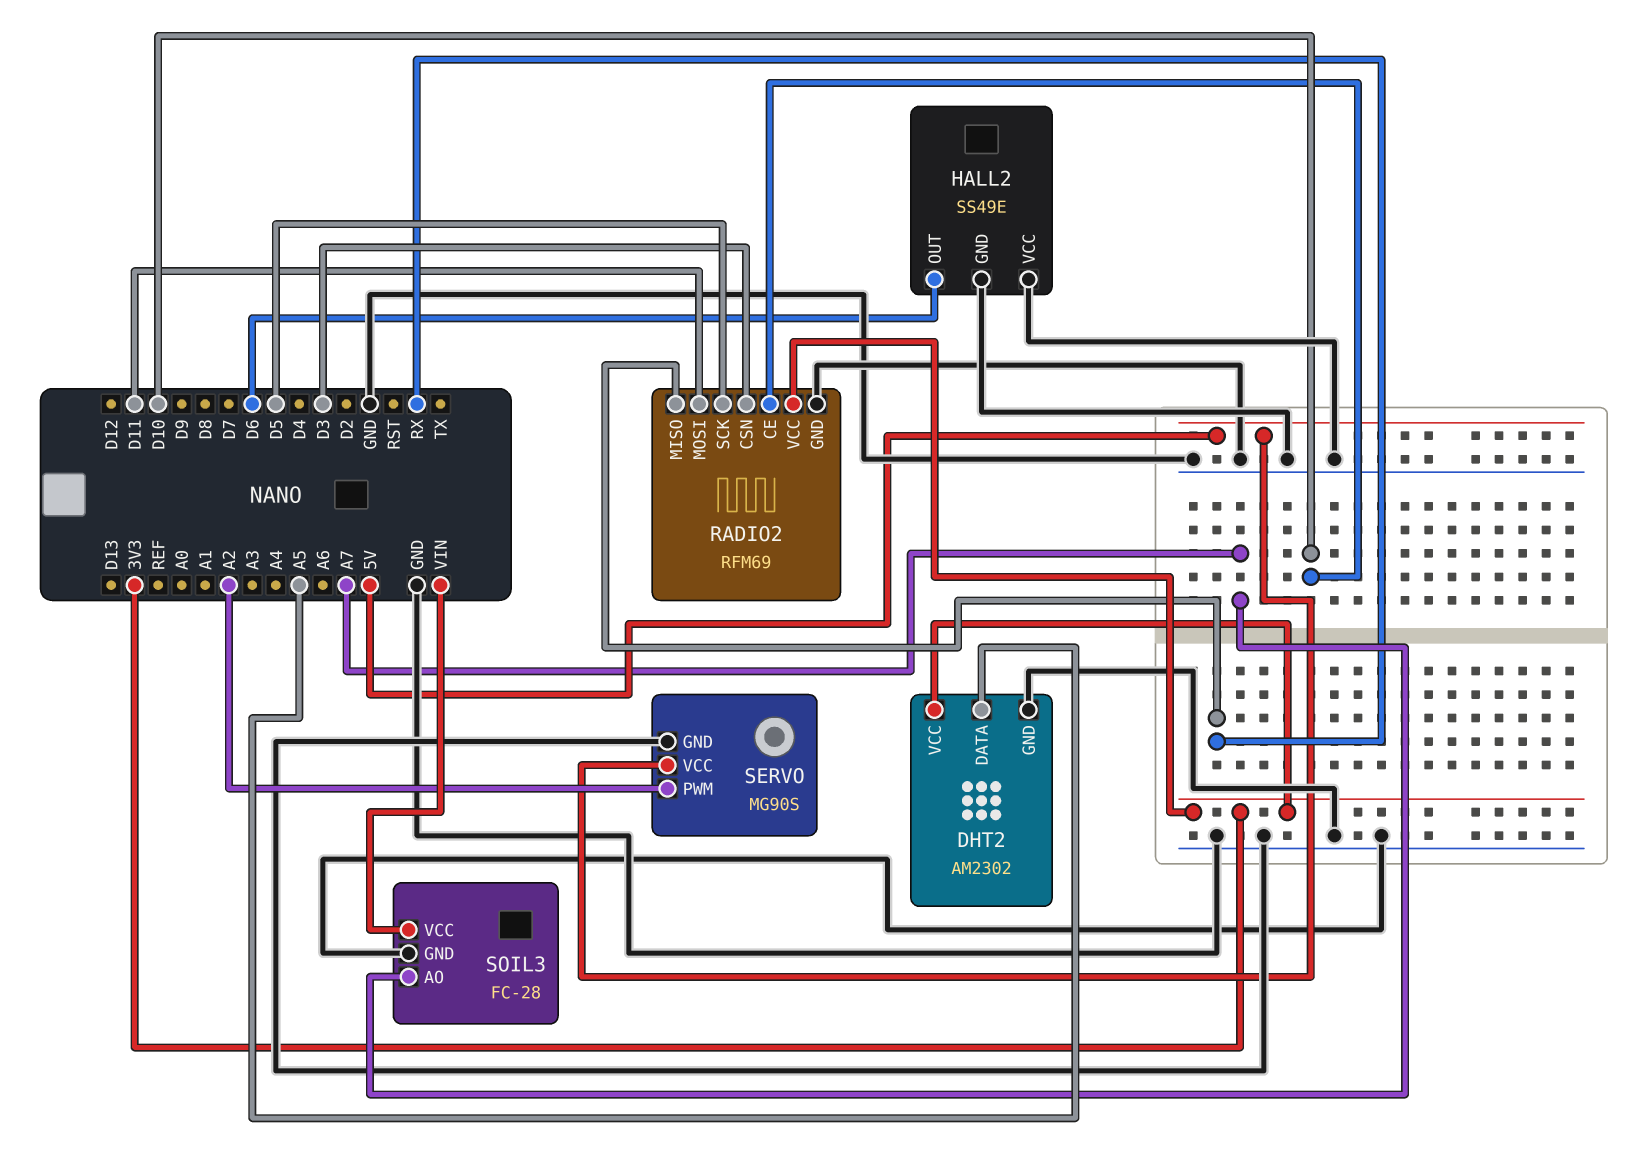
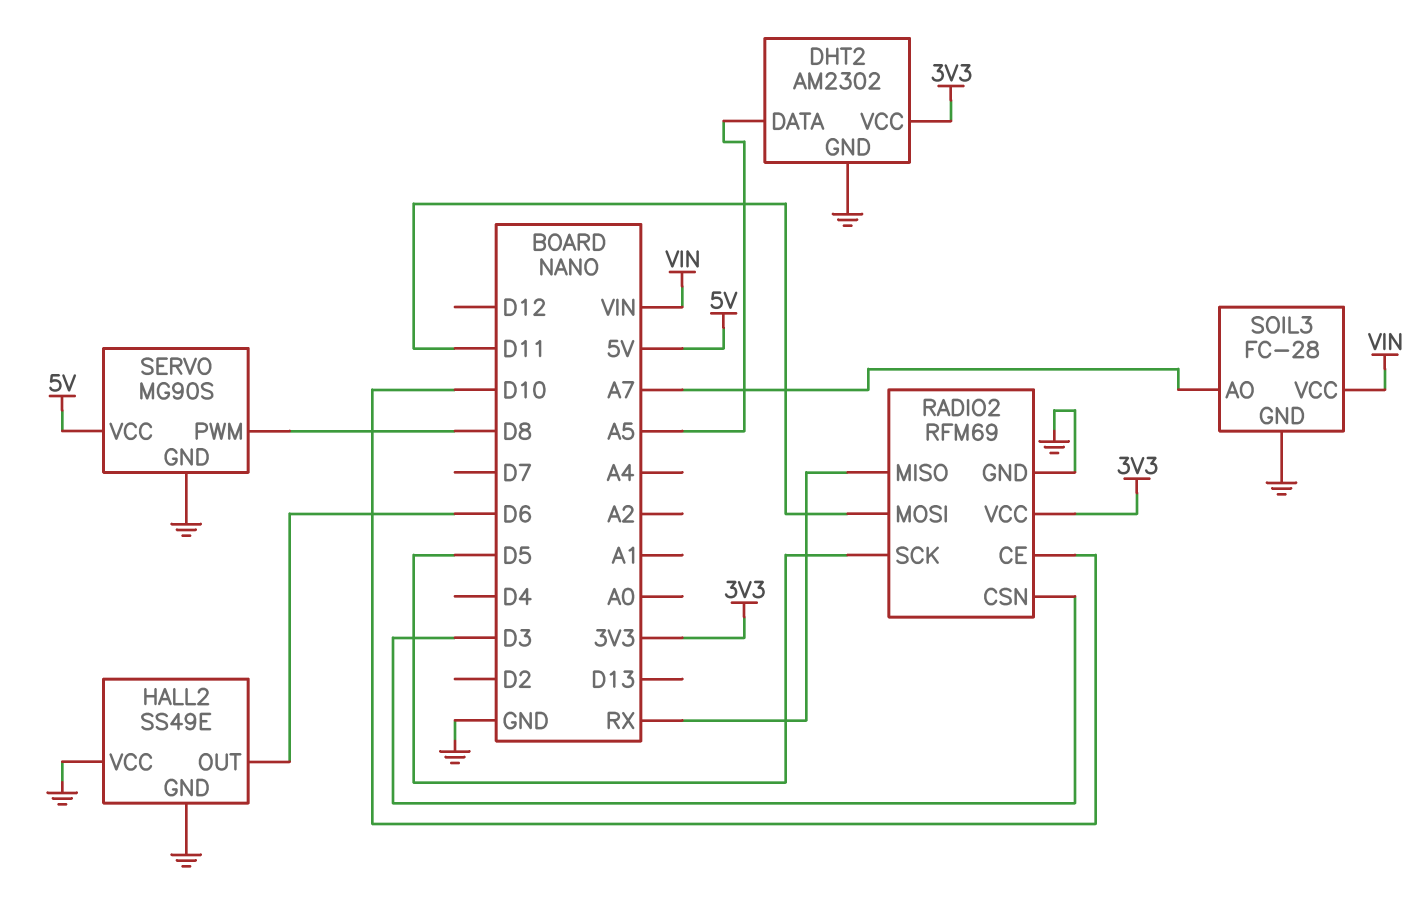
SERVO pin PWM: A2 -> D8

